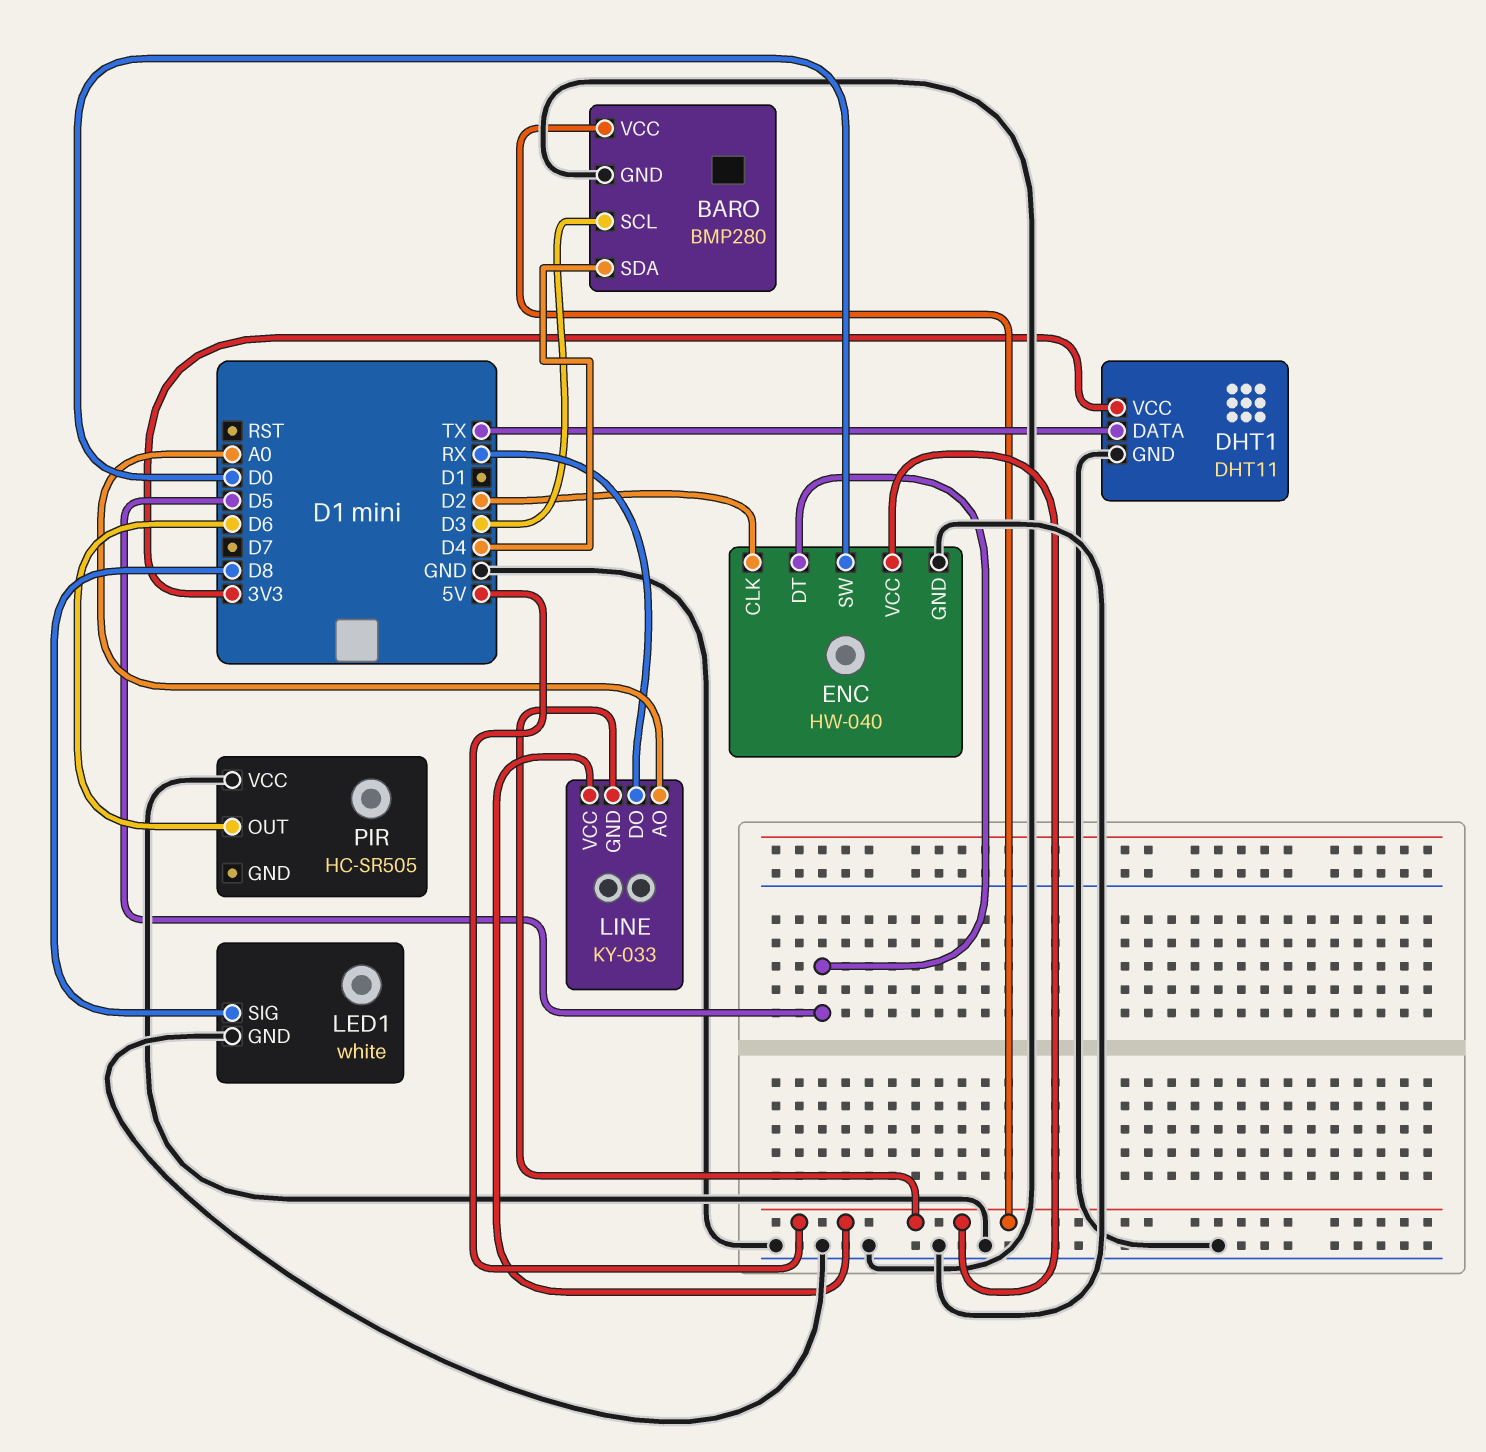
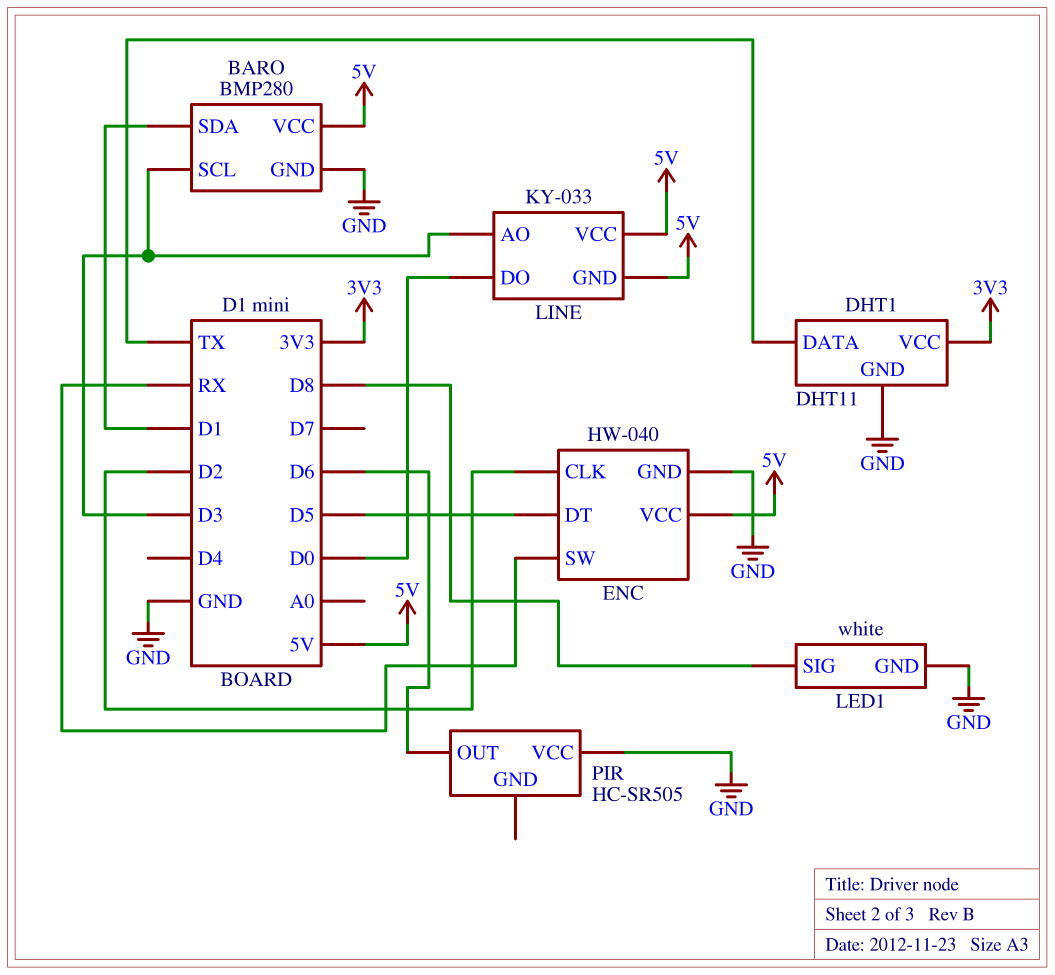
BARO pin SDA: D4 -> D1
ENC pin SW: D0 -> RX
LINE pin AO: A0 -> D3
LINE pin DO: RX -> D0

